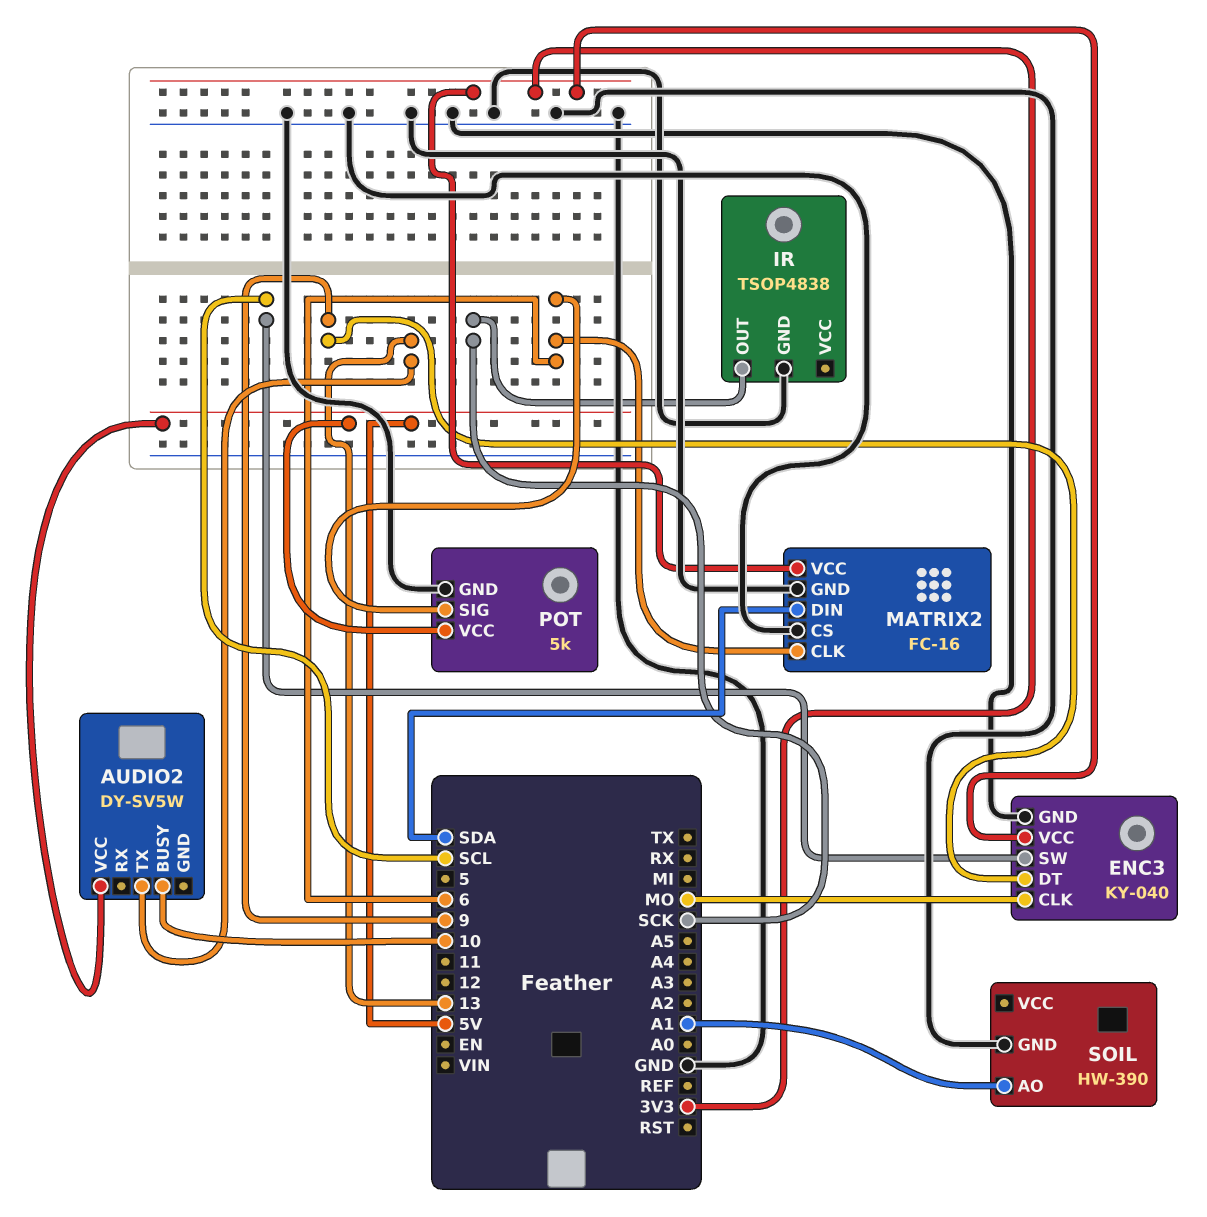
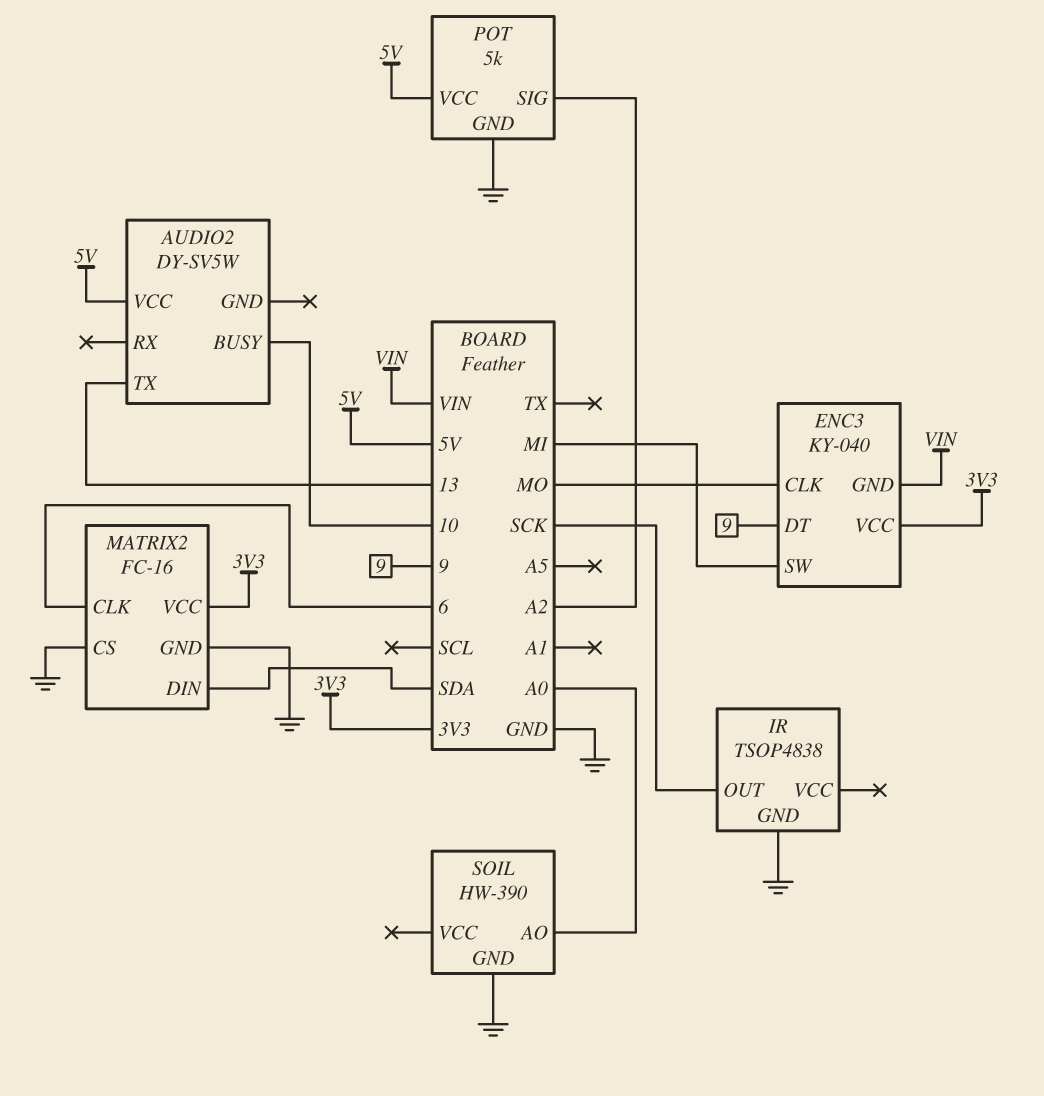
ENC3 pin GND: GND -> VIN
ENC3 pin SW: SCL -> MI
POT pin SIG: 6 -> A2
SOIL pin AO: A1 -> A0

